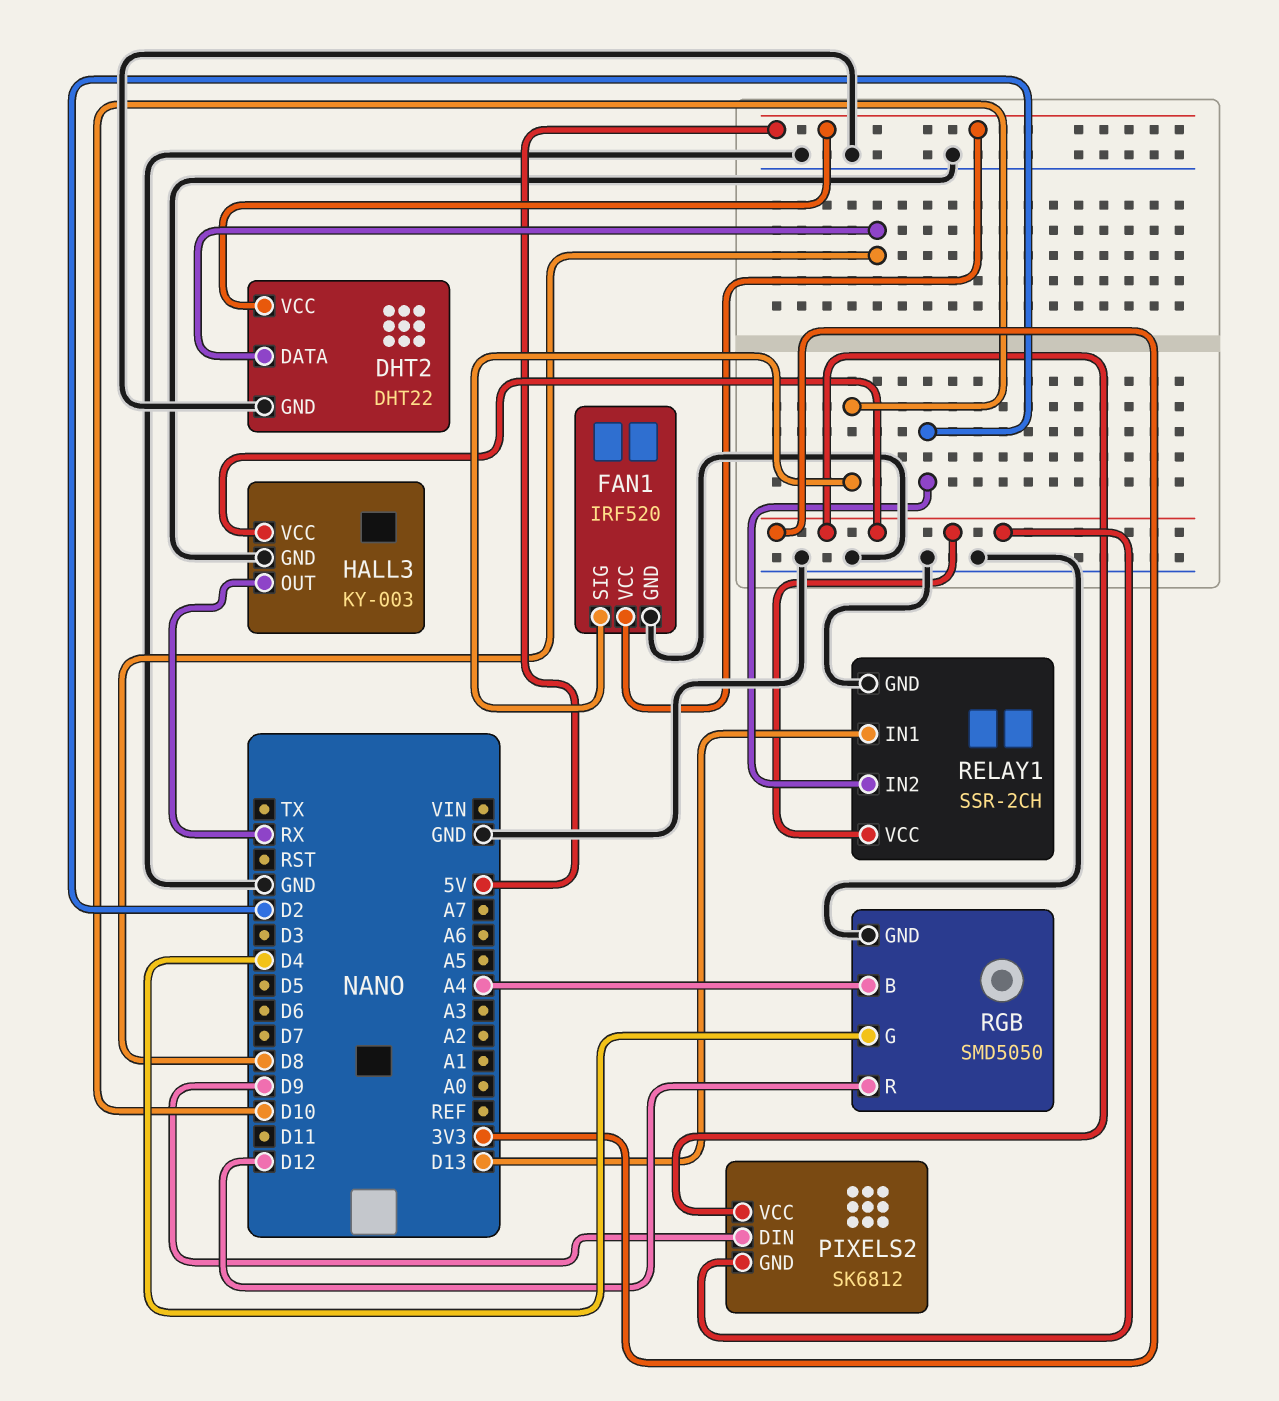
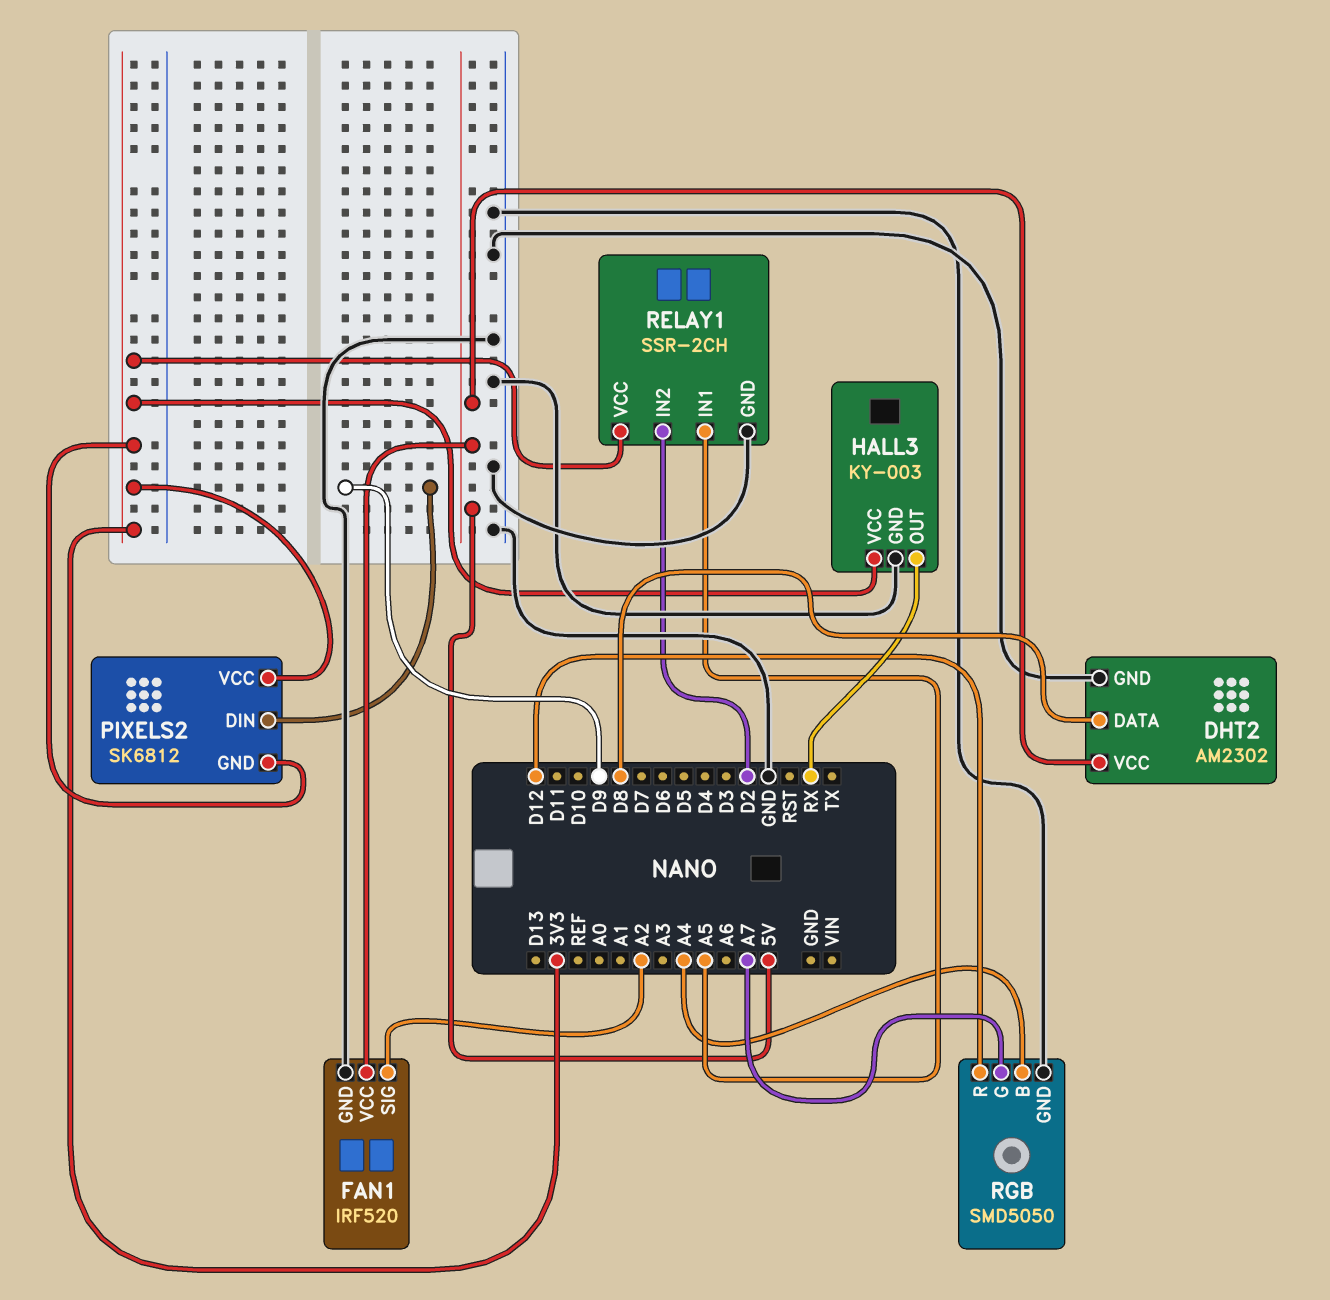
DHT2: DHT22 -> AM2302
FAN1 pin SIG: D10 -> A2
RELAY1 pin IN1: D13 -> A5
RGB pin G: D4 -> A7

